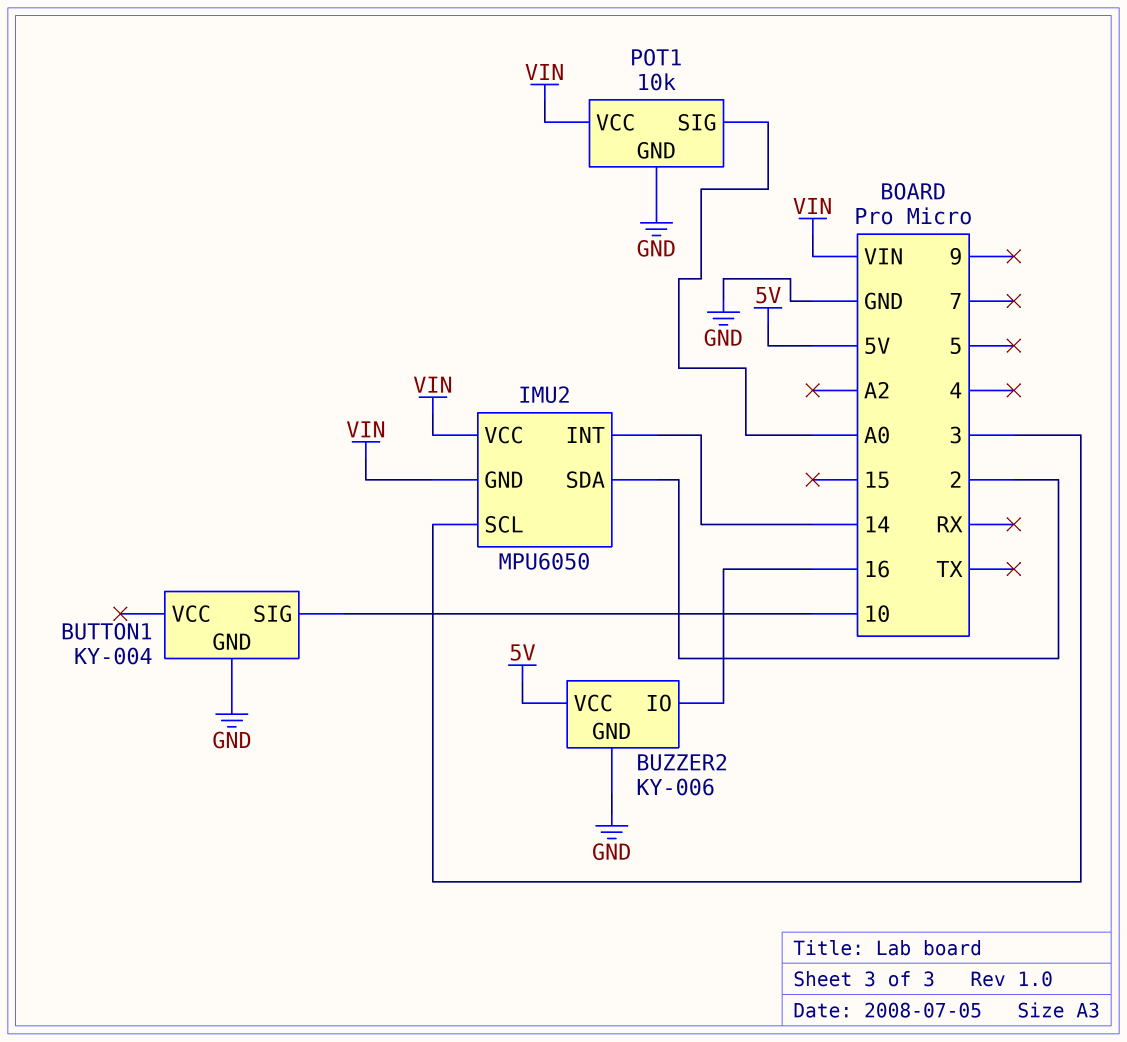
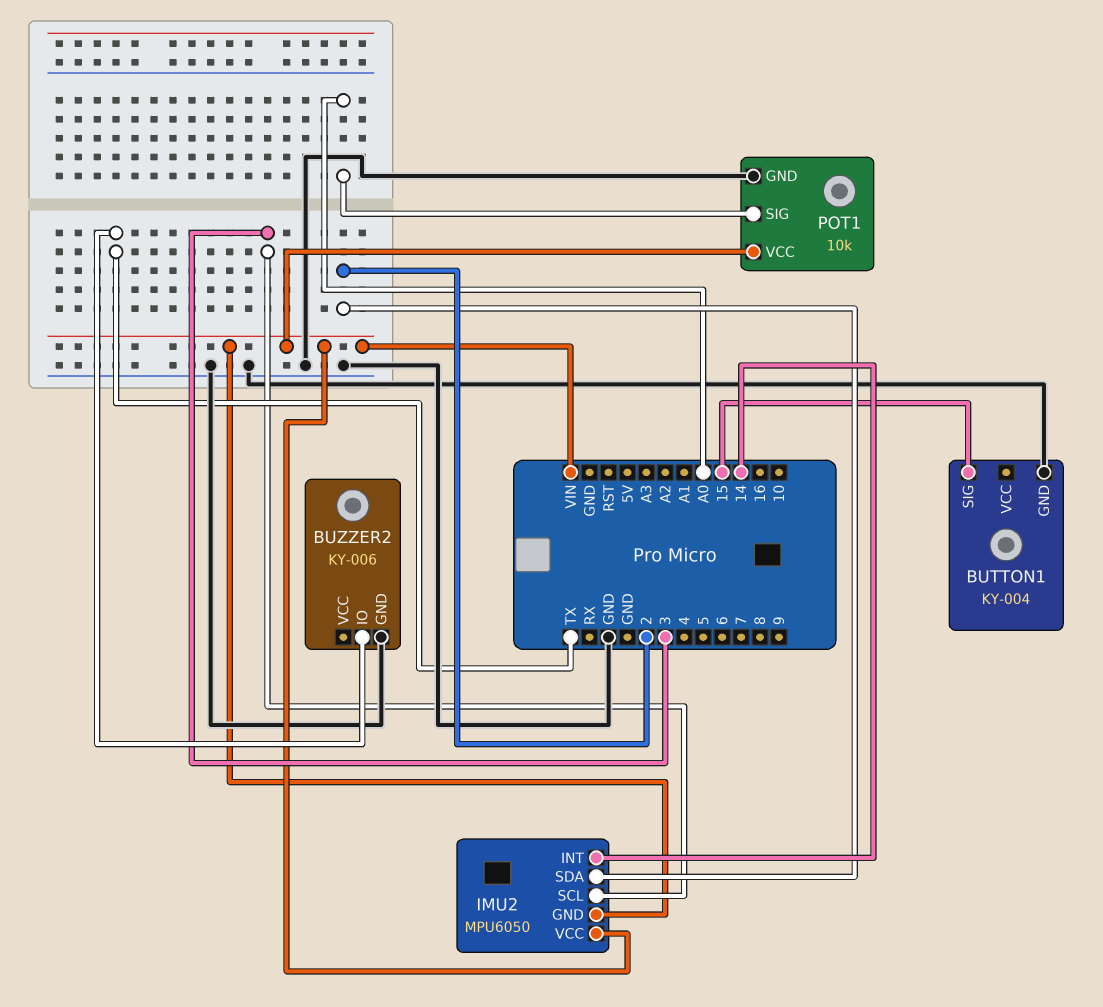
BUTTON1 pin SIG: 10 -> 15
BUZZER2 pin IO: 16 -> TX
BUZZER2 pin VCC: 5V -> none

